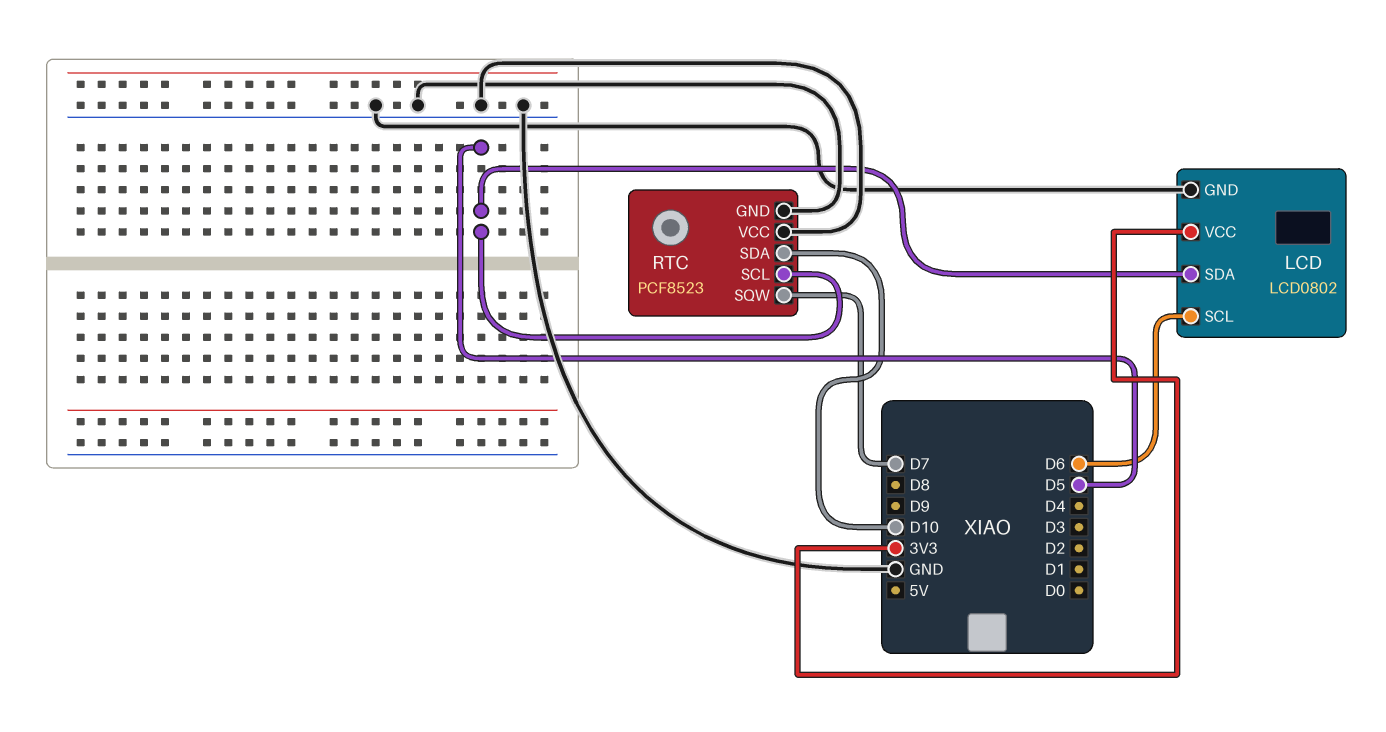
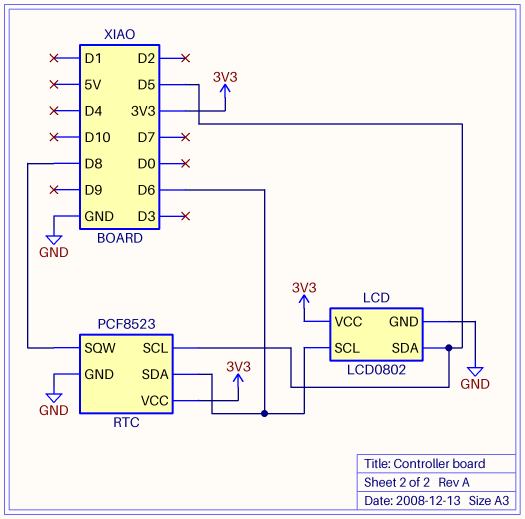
RTC pin SDA: D10 -> D6
RTC pin SQW: D7 -> D8
RTC pin VCC: GND -> 3V3

